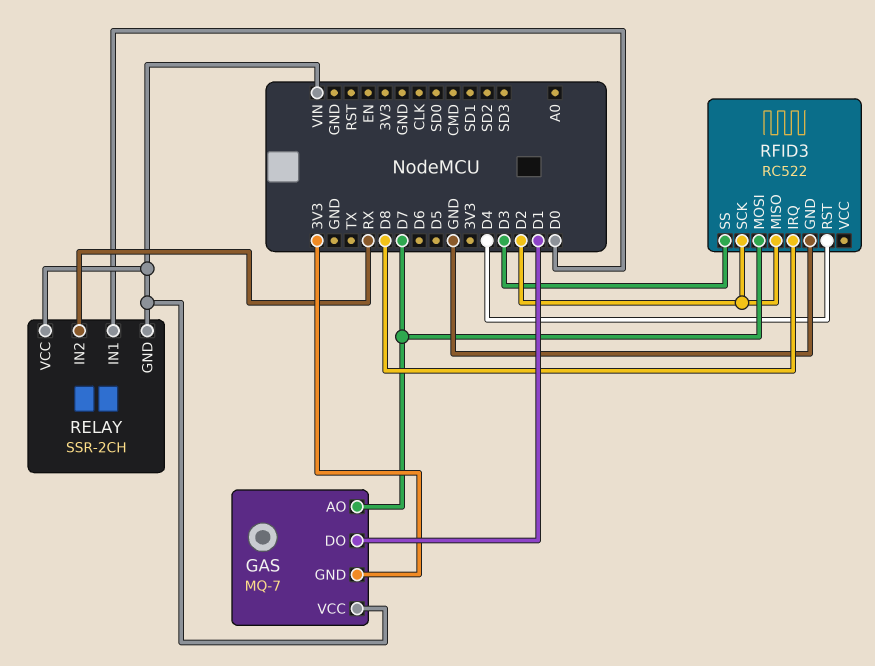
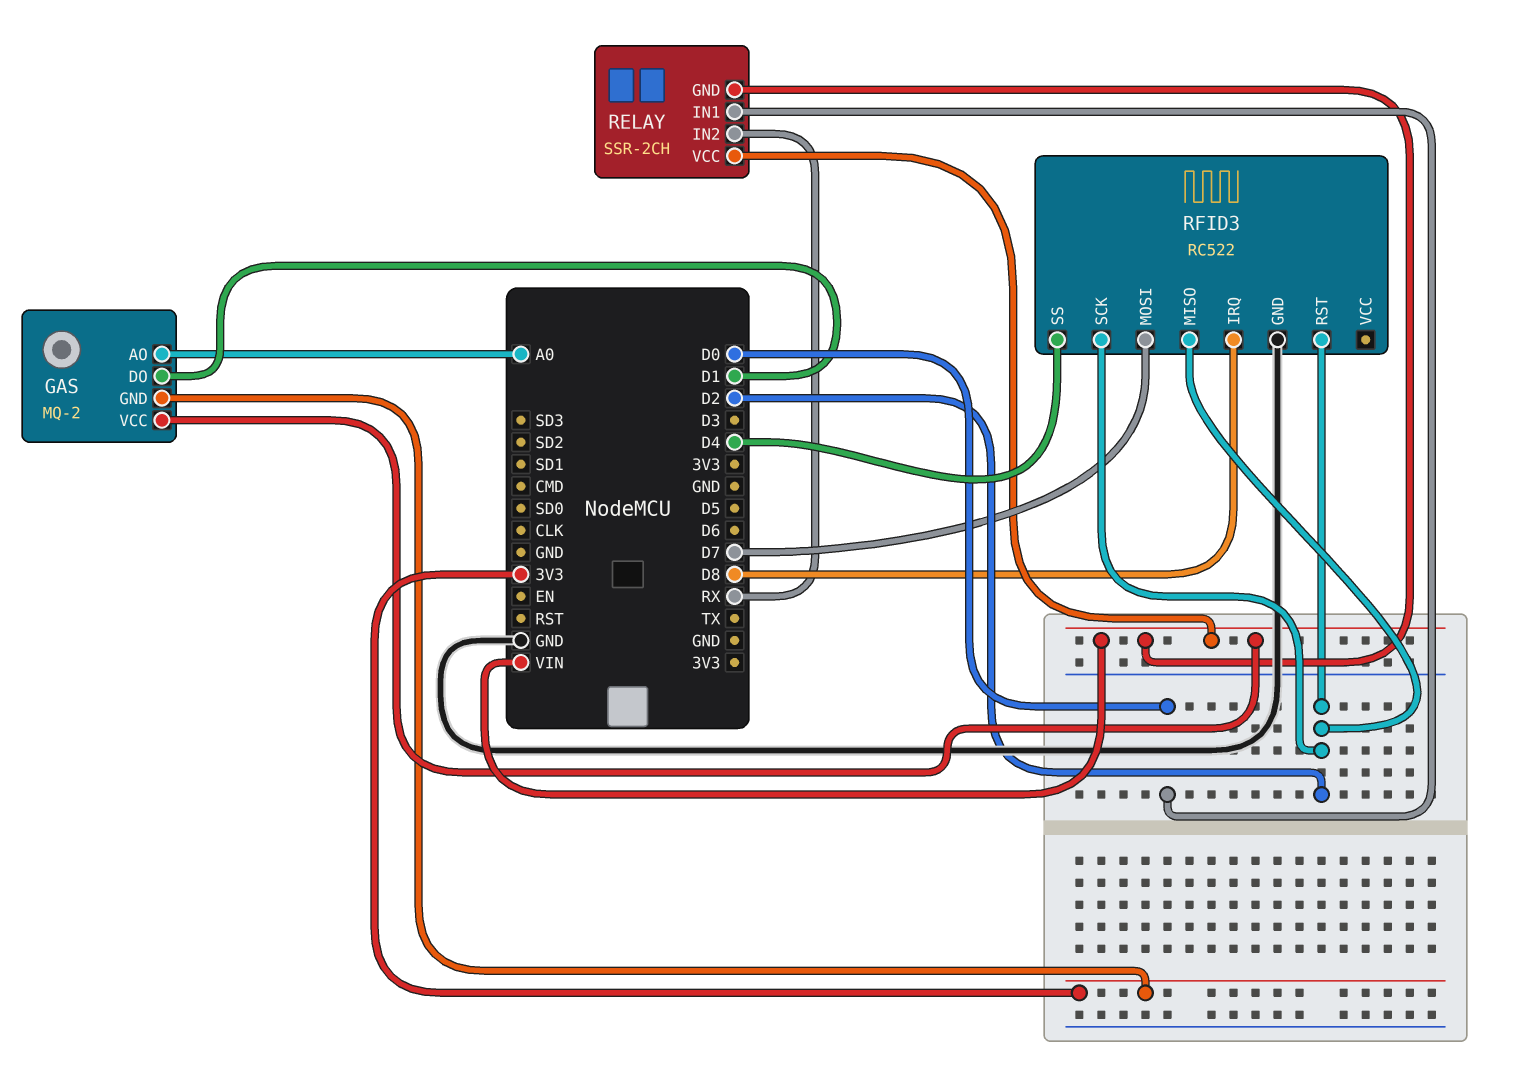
GAS: MQ-7 -> MQ-2
GAS pin AO: D7 -> A0
RFID3 pin RST: D4 -> D2
RFID3 pin SS: D3 -> D4

